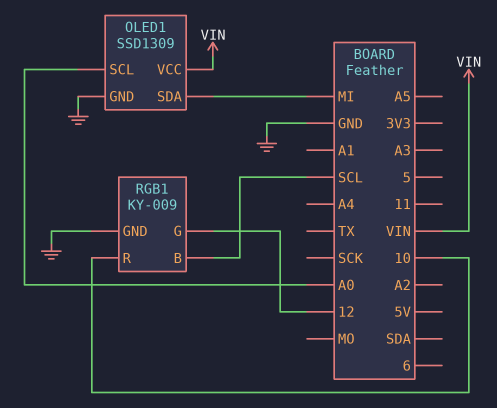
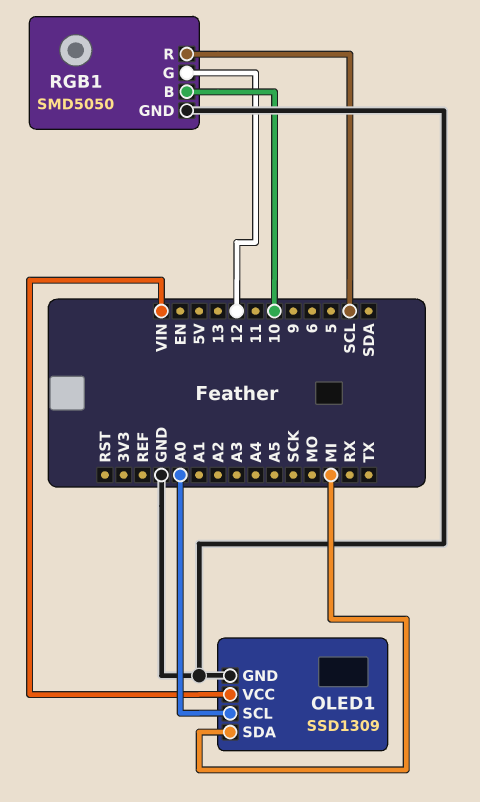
RGB1: KY-009 -> SMD5050
RGB1 pin B: SCL -> 10
RGB1 pin R: 10 -> SCL

